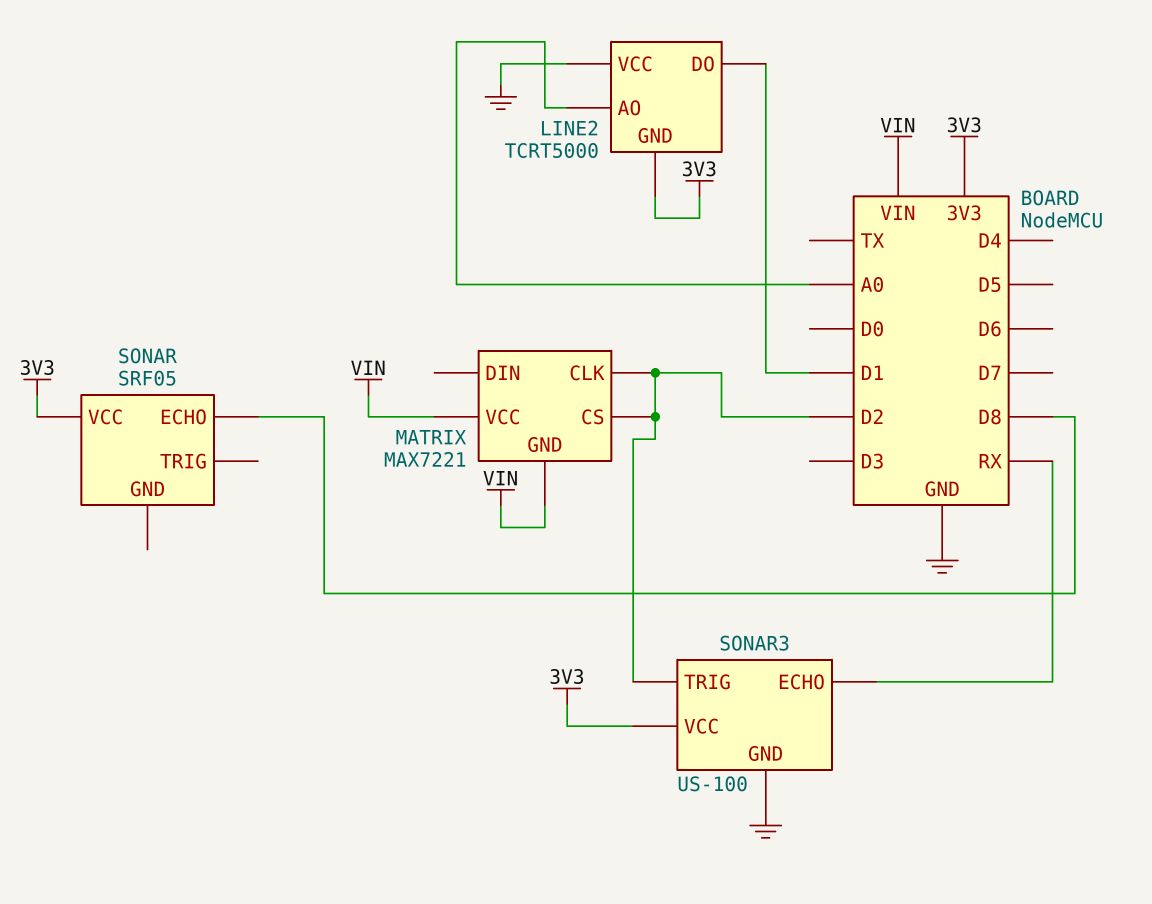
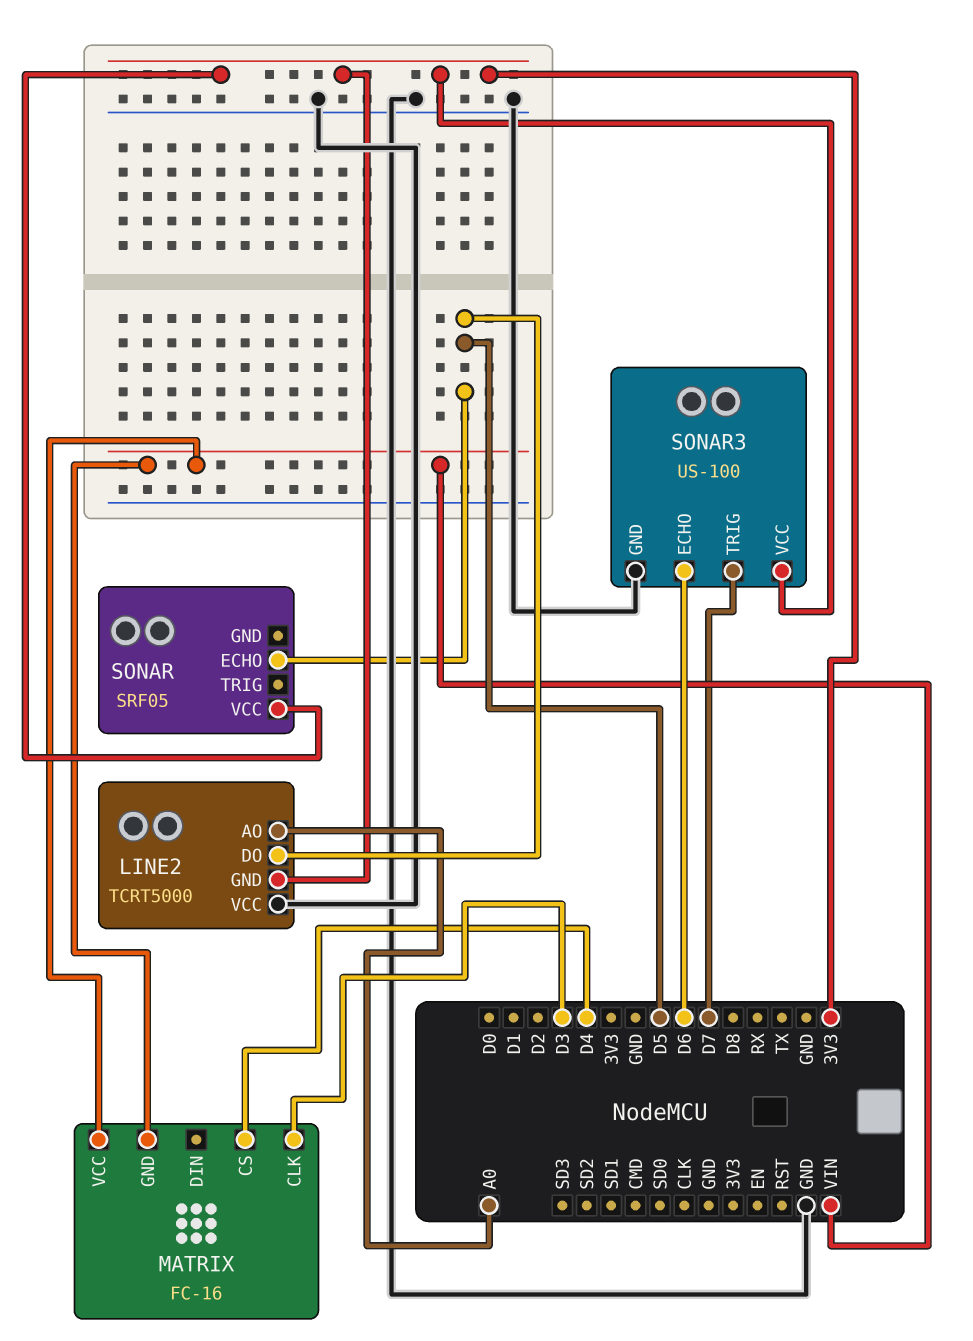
LINE2 pin DO: D1 -> D5
MATRIX: MAX7221 -> FC-16
MATRIX pin CLK: D2 -> D3
MATRIX pin CS: D2 -> D4
SONAR pin ECHO: D8 -> D5
SONAR3 pin ECHO: RX -> D6
SONAR3 pin TRIG: D2 -> D7

